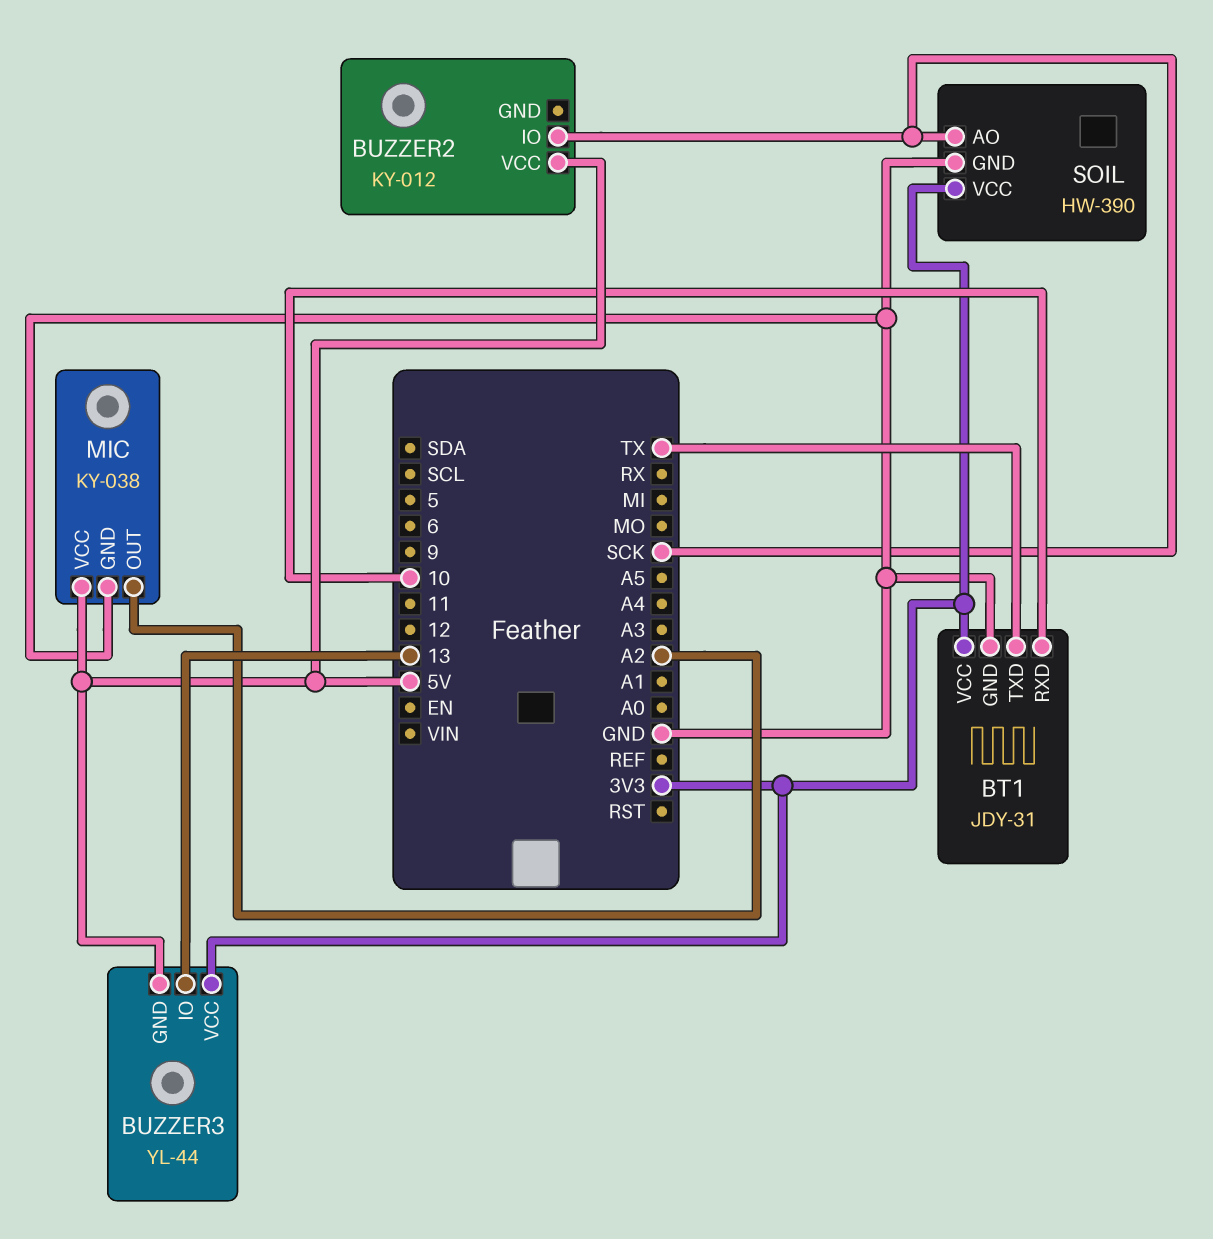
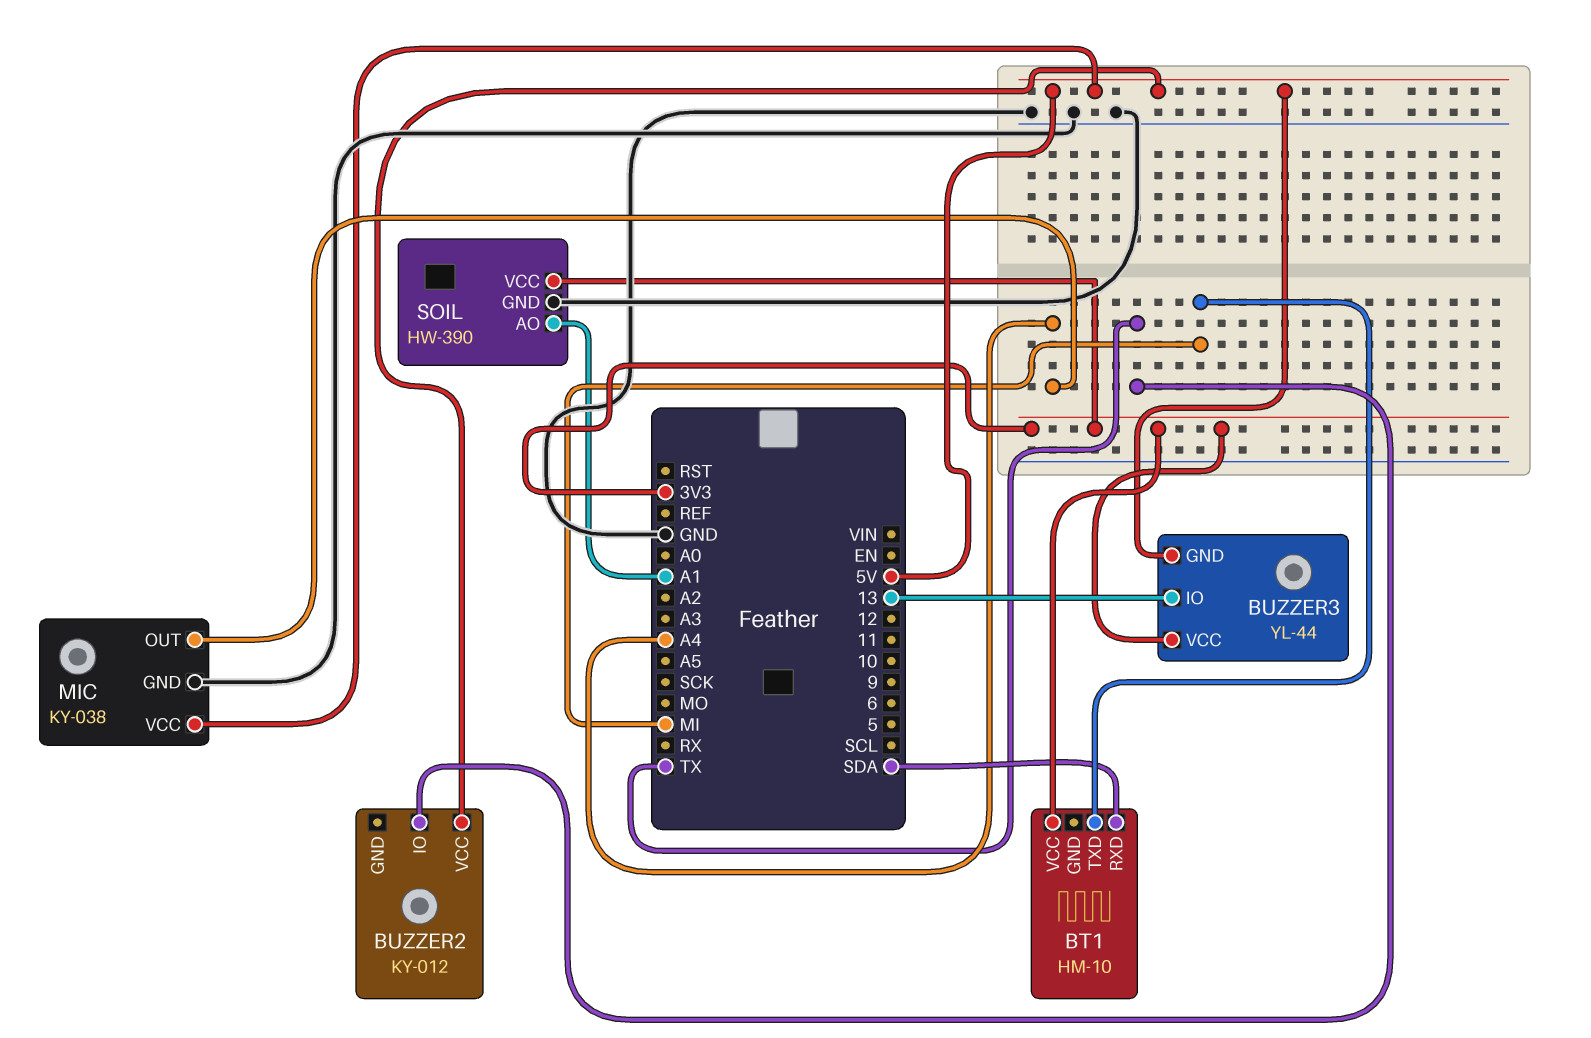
BT1: JDY-31 -> HM-10
BT1 pin GND: GND -> none
BT1 pin RXD: 10 -> SDA
BT1 pin TXD: TX -> MI
BUZZER2 pin IO: SCK -> TX
MIC pin OUT: A2 -> A4
SOIL pin AO: SCK -> A1

